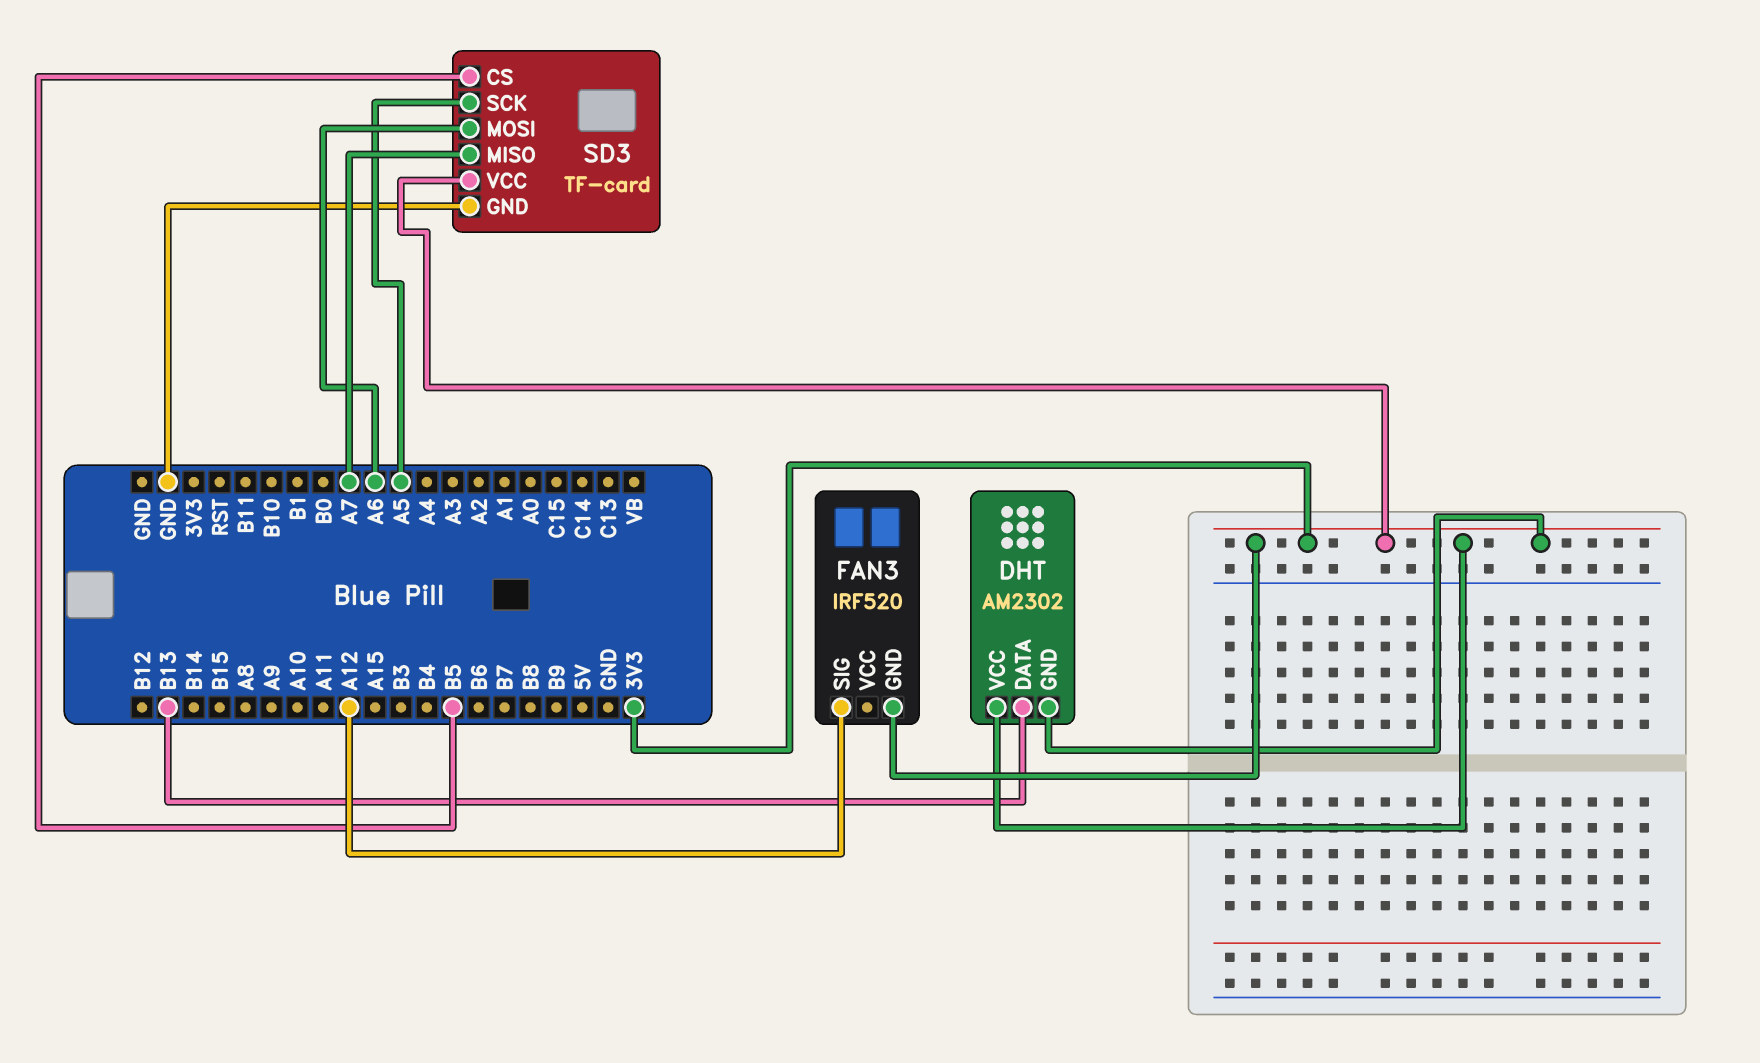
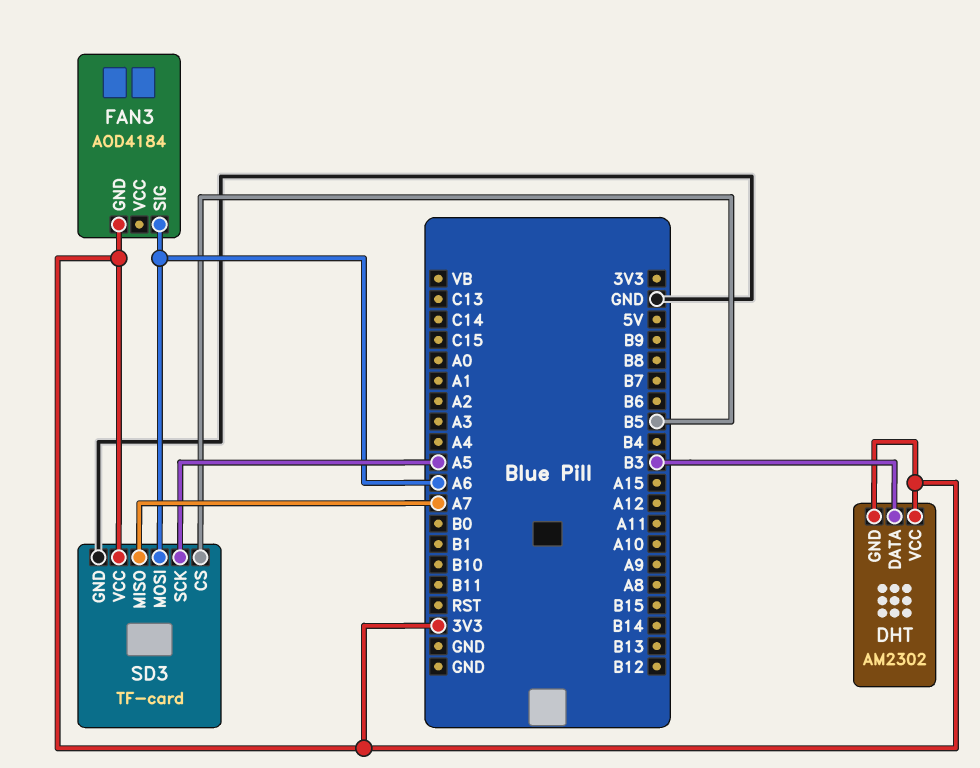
DHT pin DATA: B13 -> B3
FAN3: IRF520 -> AOD4184
FAN3 pin SIG: A12 -> A6

